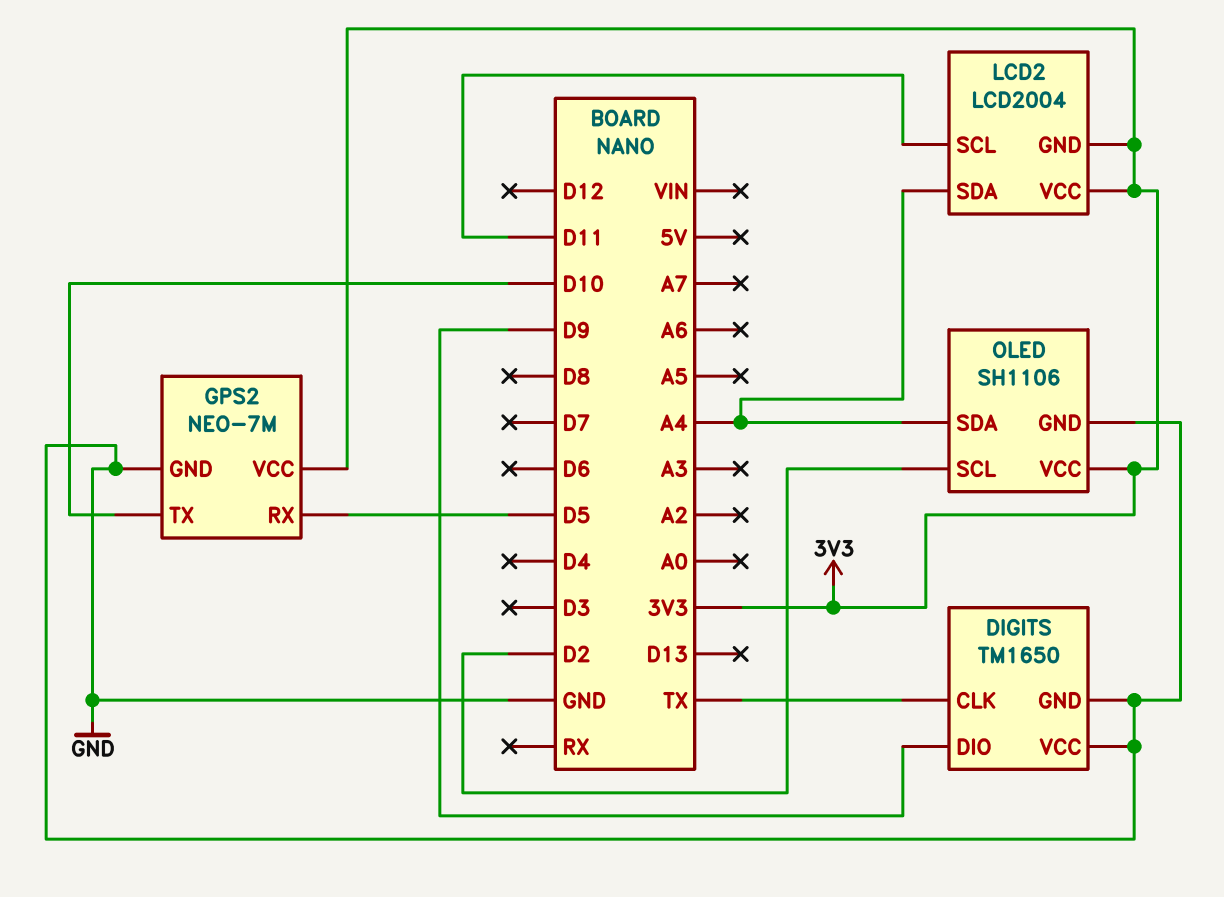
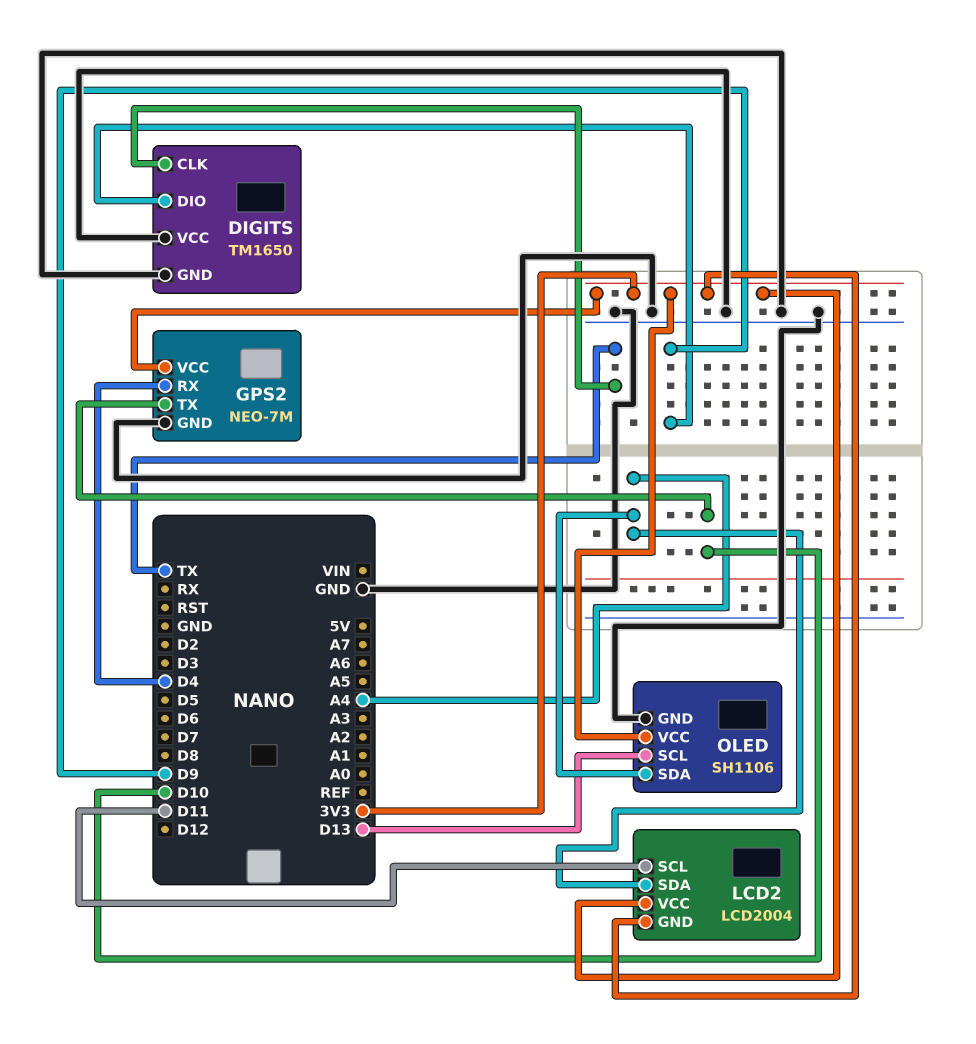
GPS2 pin RX: D5 -> D4
OLED pin SCL: D2 -> D13

